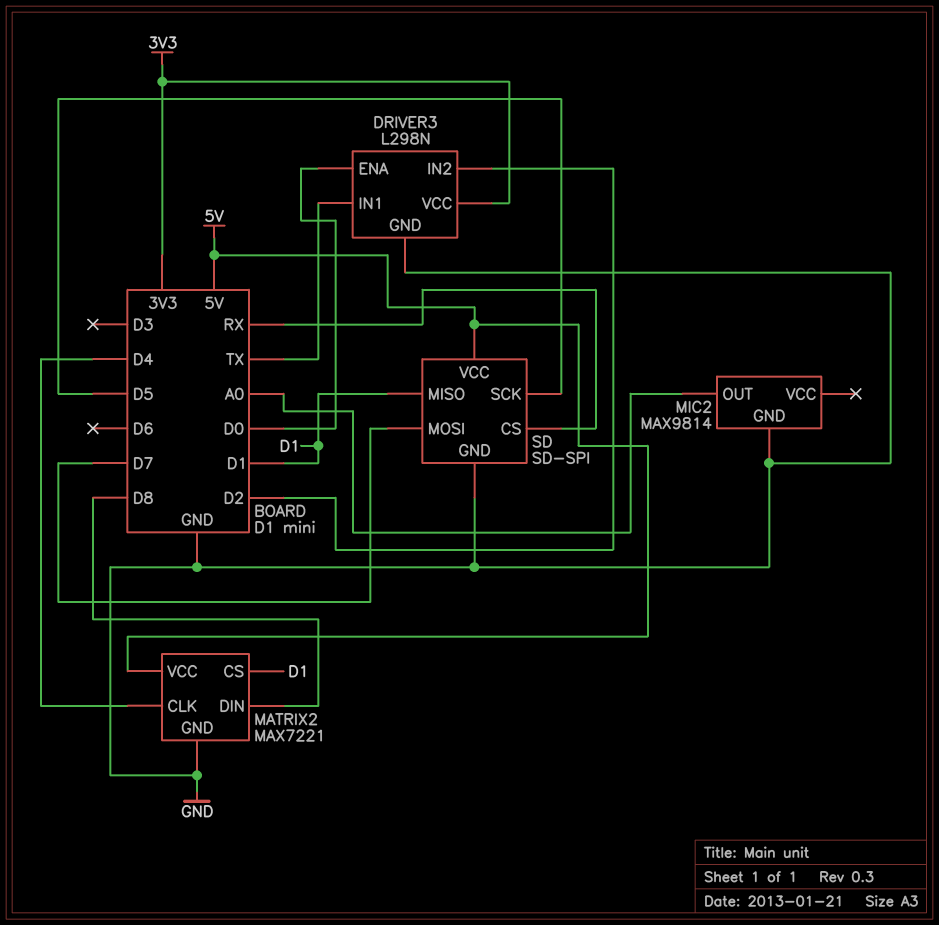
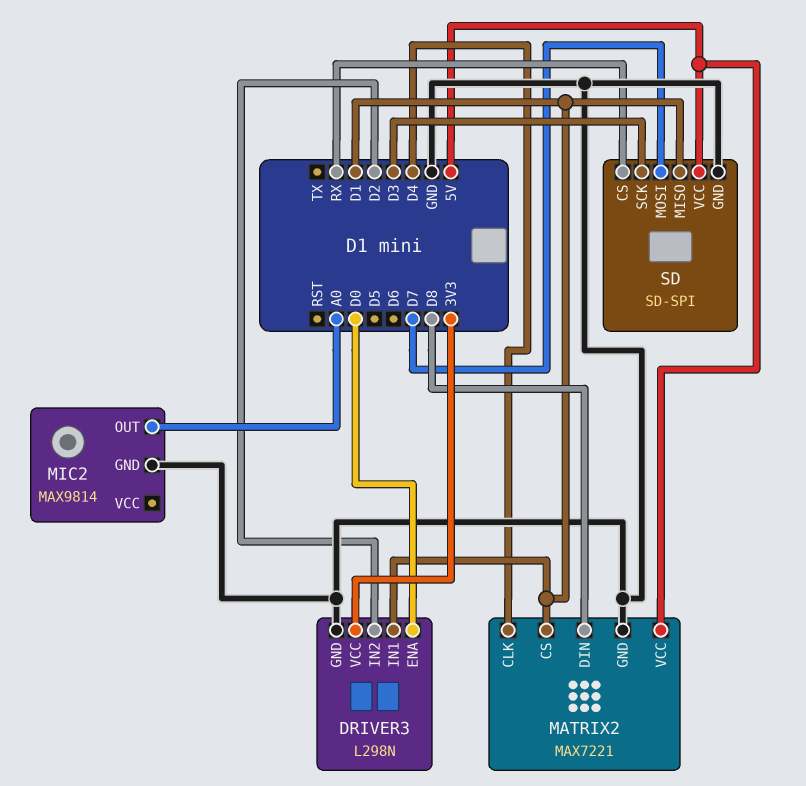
DRIVER3 pin IN1: TX -> D1
SD pin SCK: D5 -> D3

